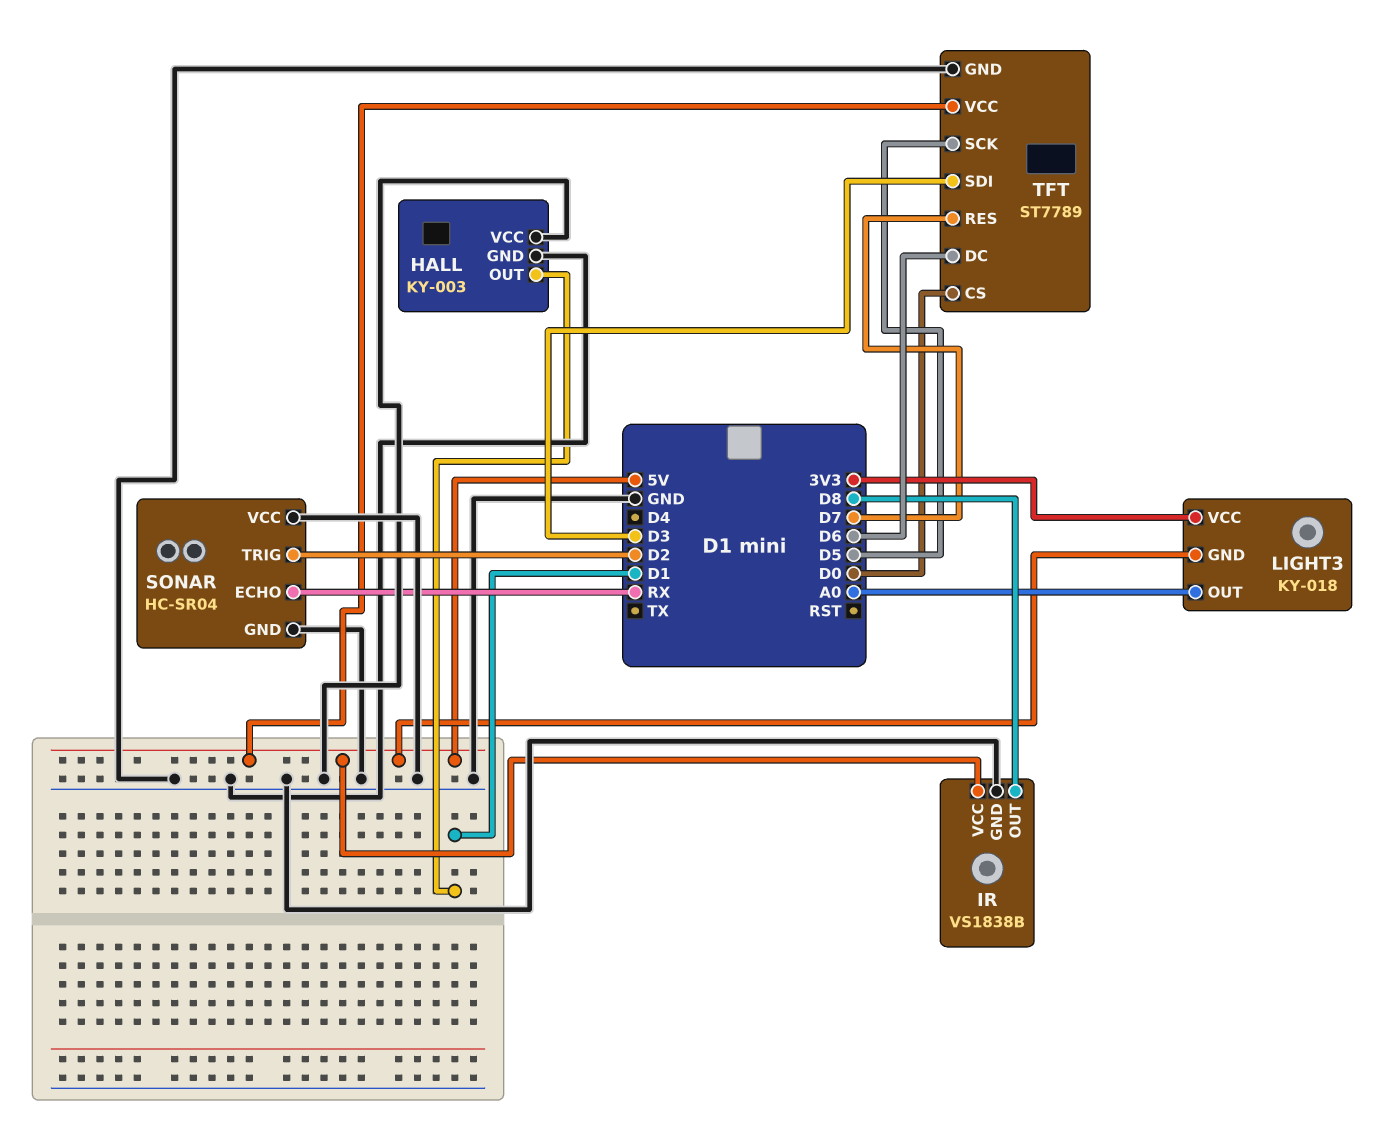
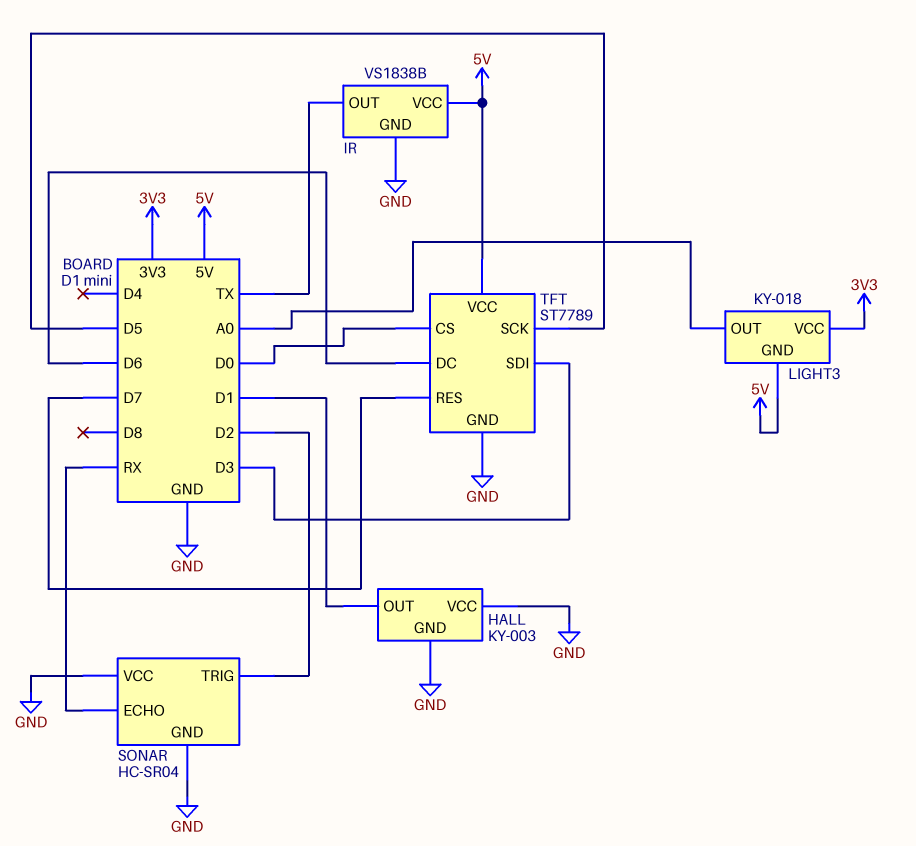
IR pin OUT: D8 -> TX

